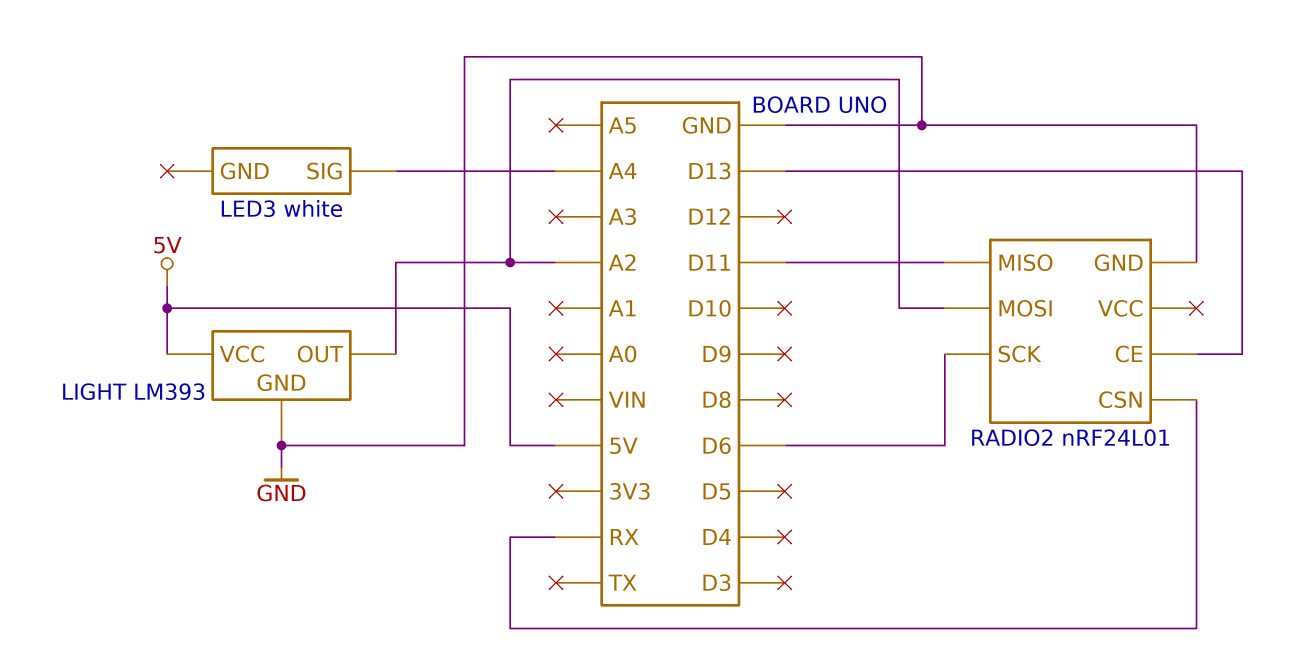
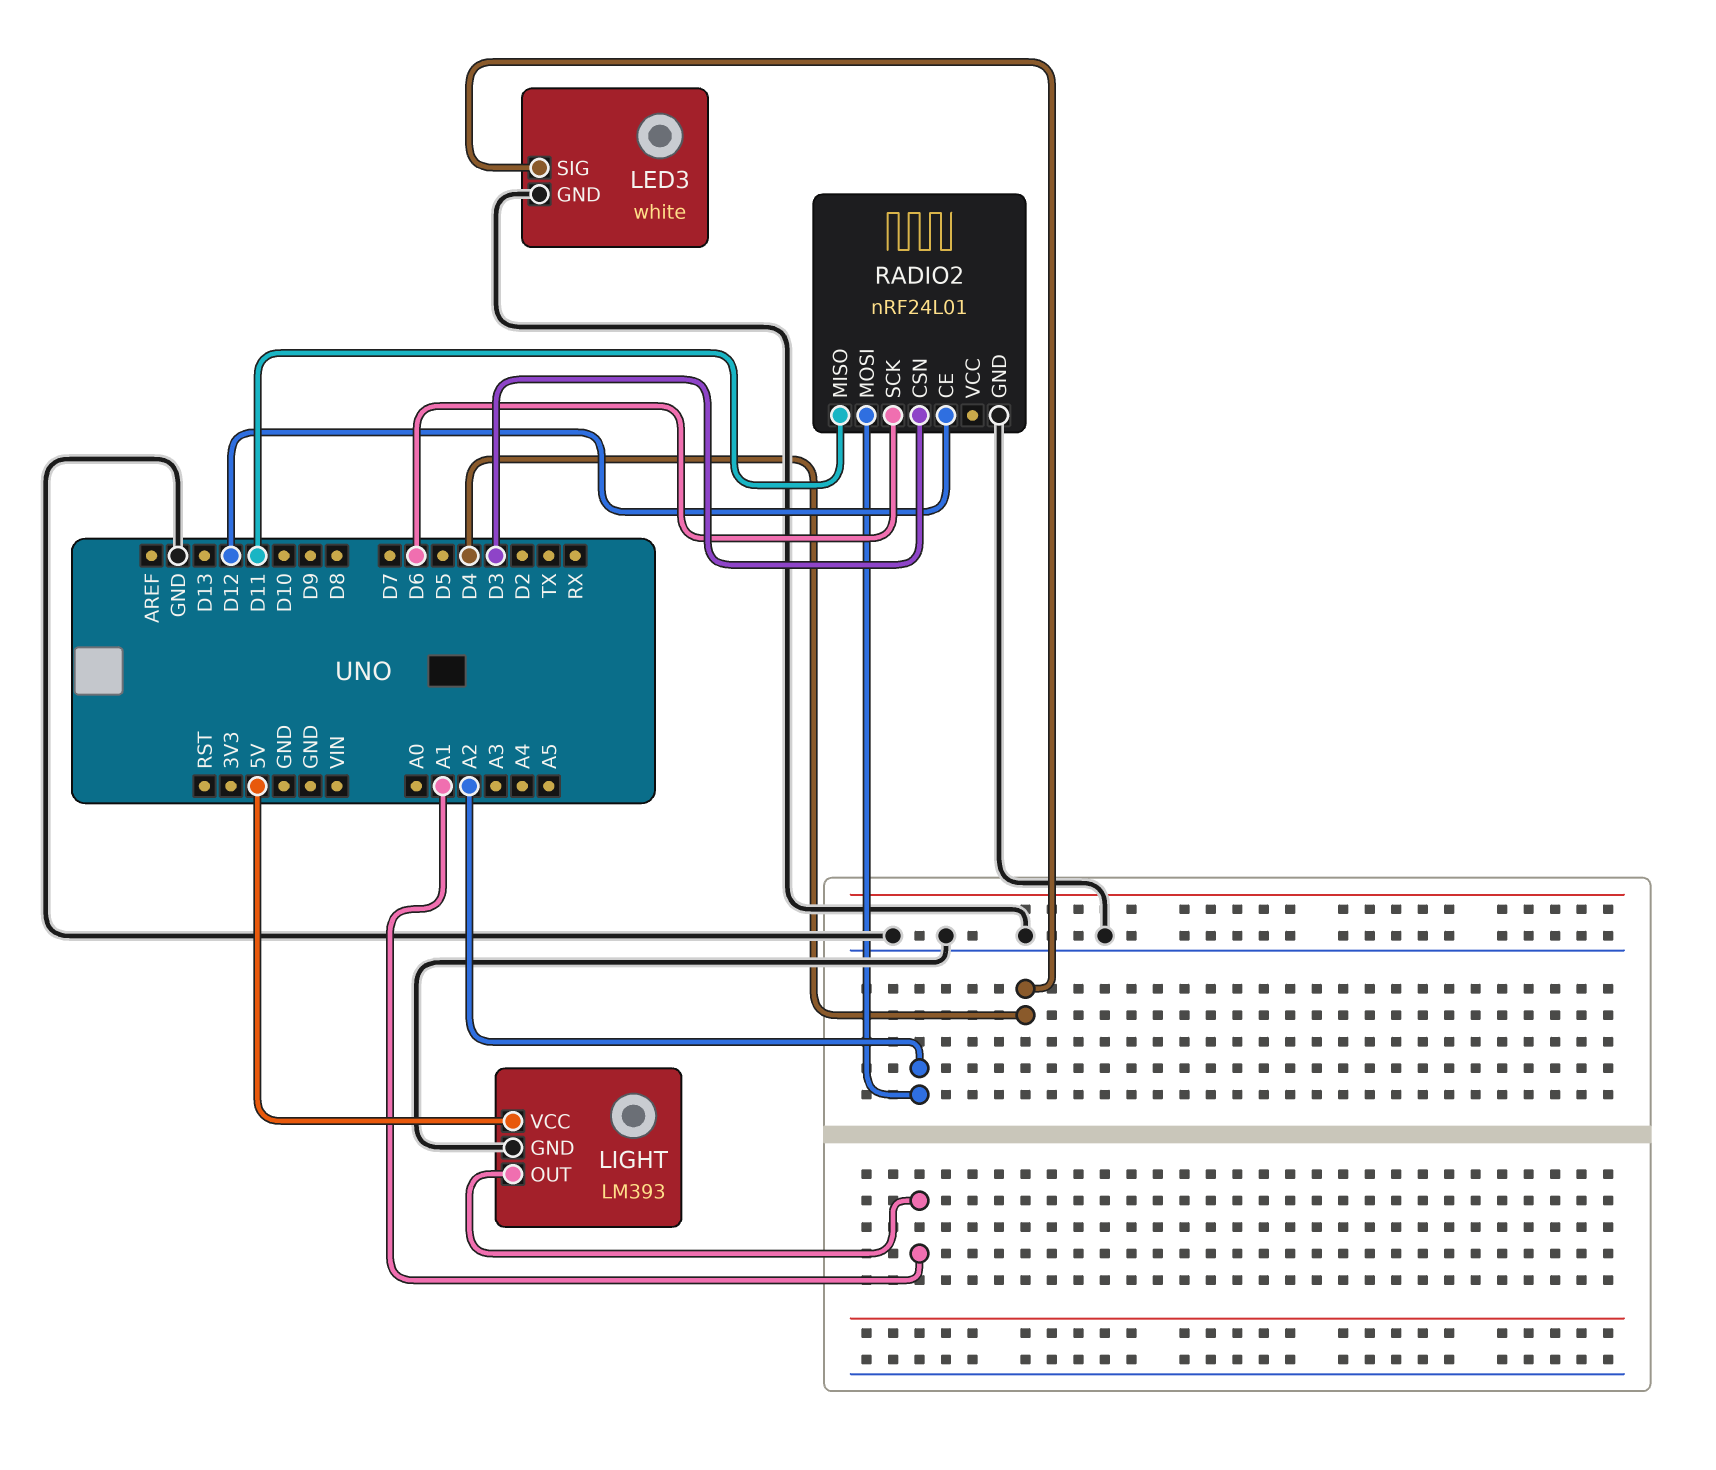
LED3 pin GND: none -> GND
LED3 pin SIG: A4 -> D4
LIGHT pin OUT: A2 -> A1
RADIO2 pin CE: D13 -> D12
RADIO2 pin CSN: RX -> D3

